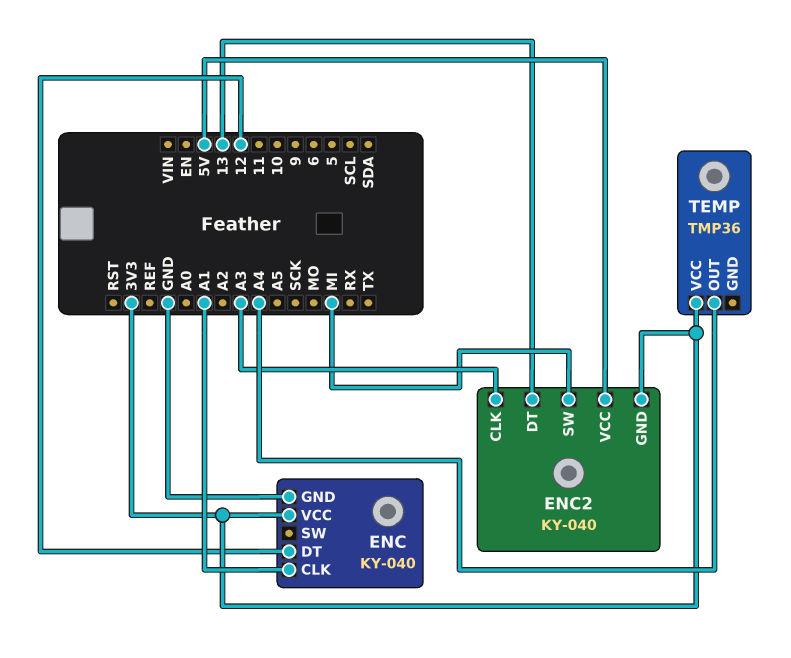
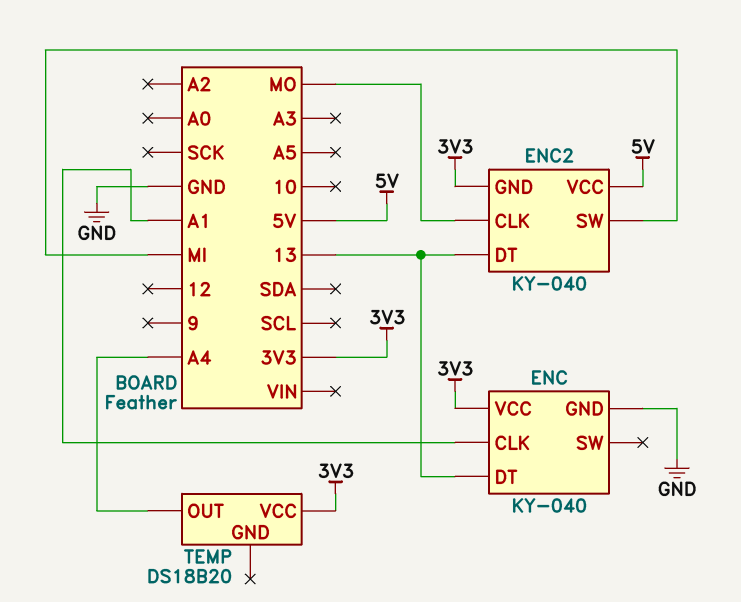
ENC pin DT: 12 -> 13
ENC2 pin CLK: A3 -> MO
TEMP: TMP36 -> DS18B20

